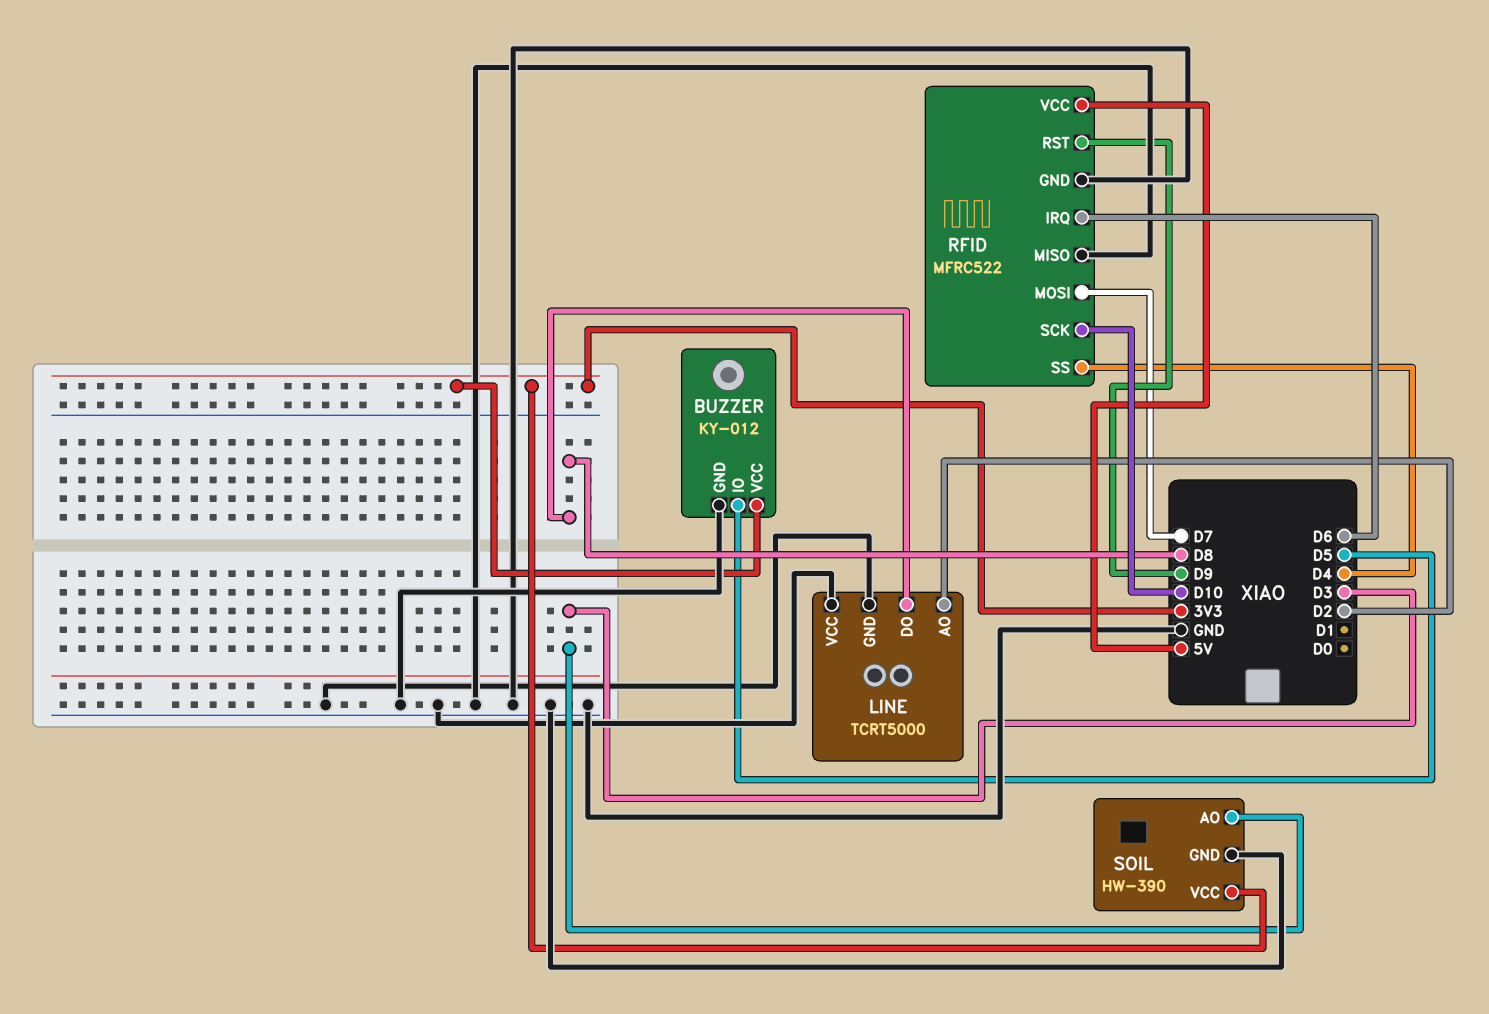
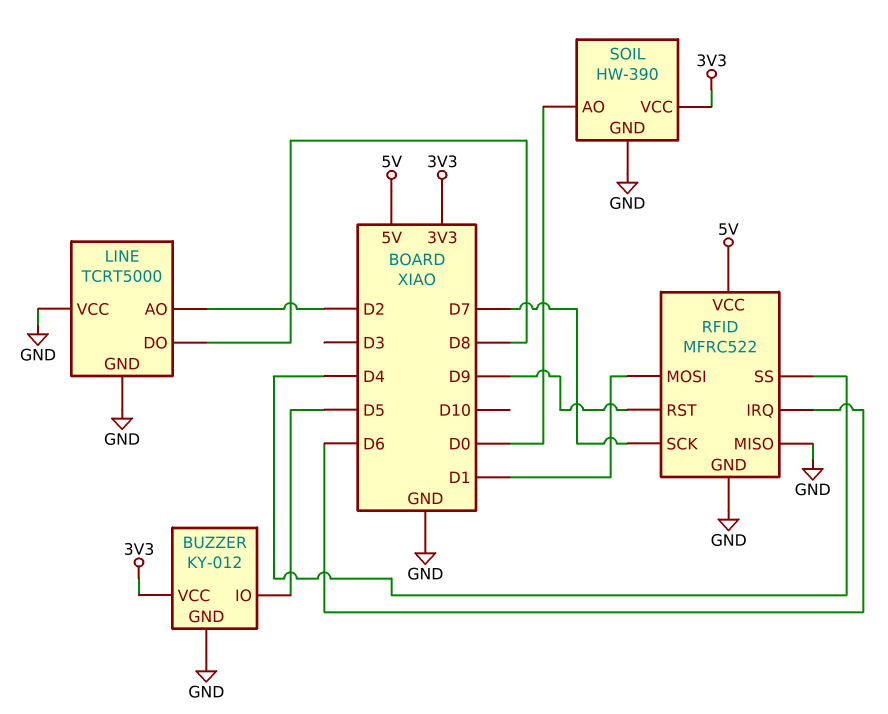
RFID pin MOSI: D7 -> D1
RFID pin SCK: D10 -> D7
SOIL pin AO: D3 -> D0

